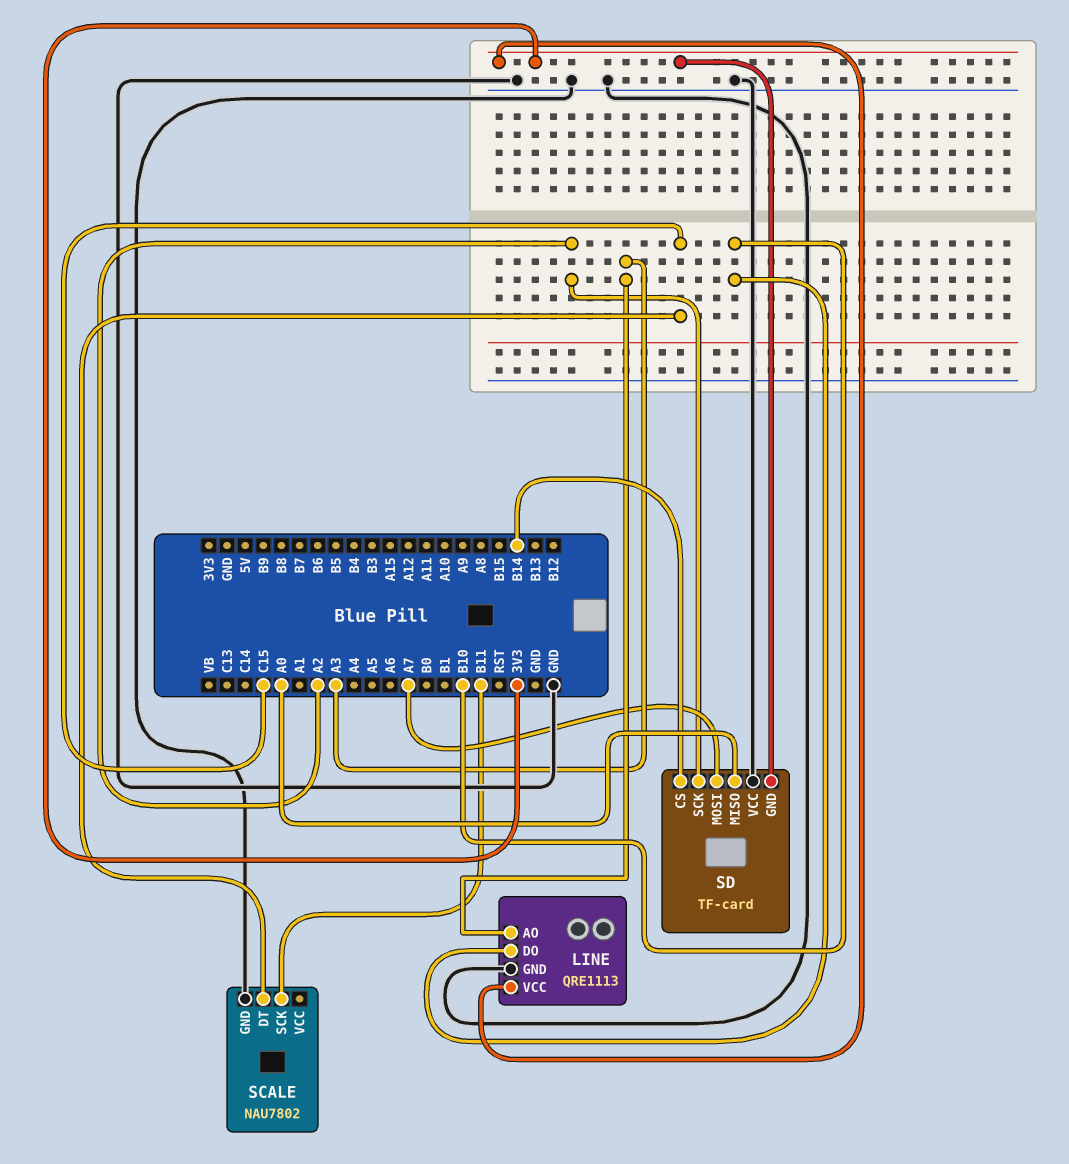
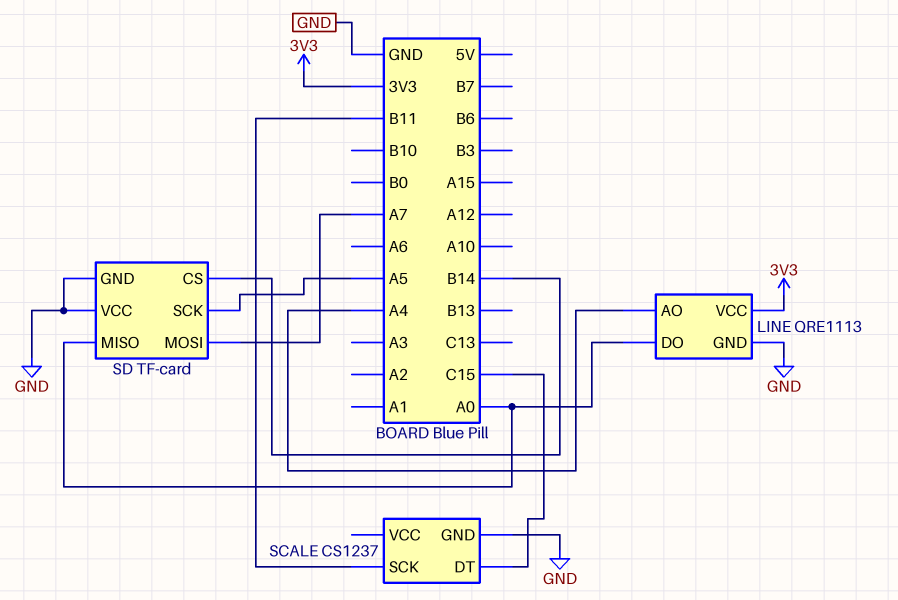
LINE pin AO: A3 -> A4
LINE pin DO: B10 -> A0
SCALE: NAU7802 -> CS1237
SD pin GND: 3V3 -> GND
SD pin SCK: A2 -> A5

